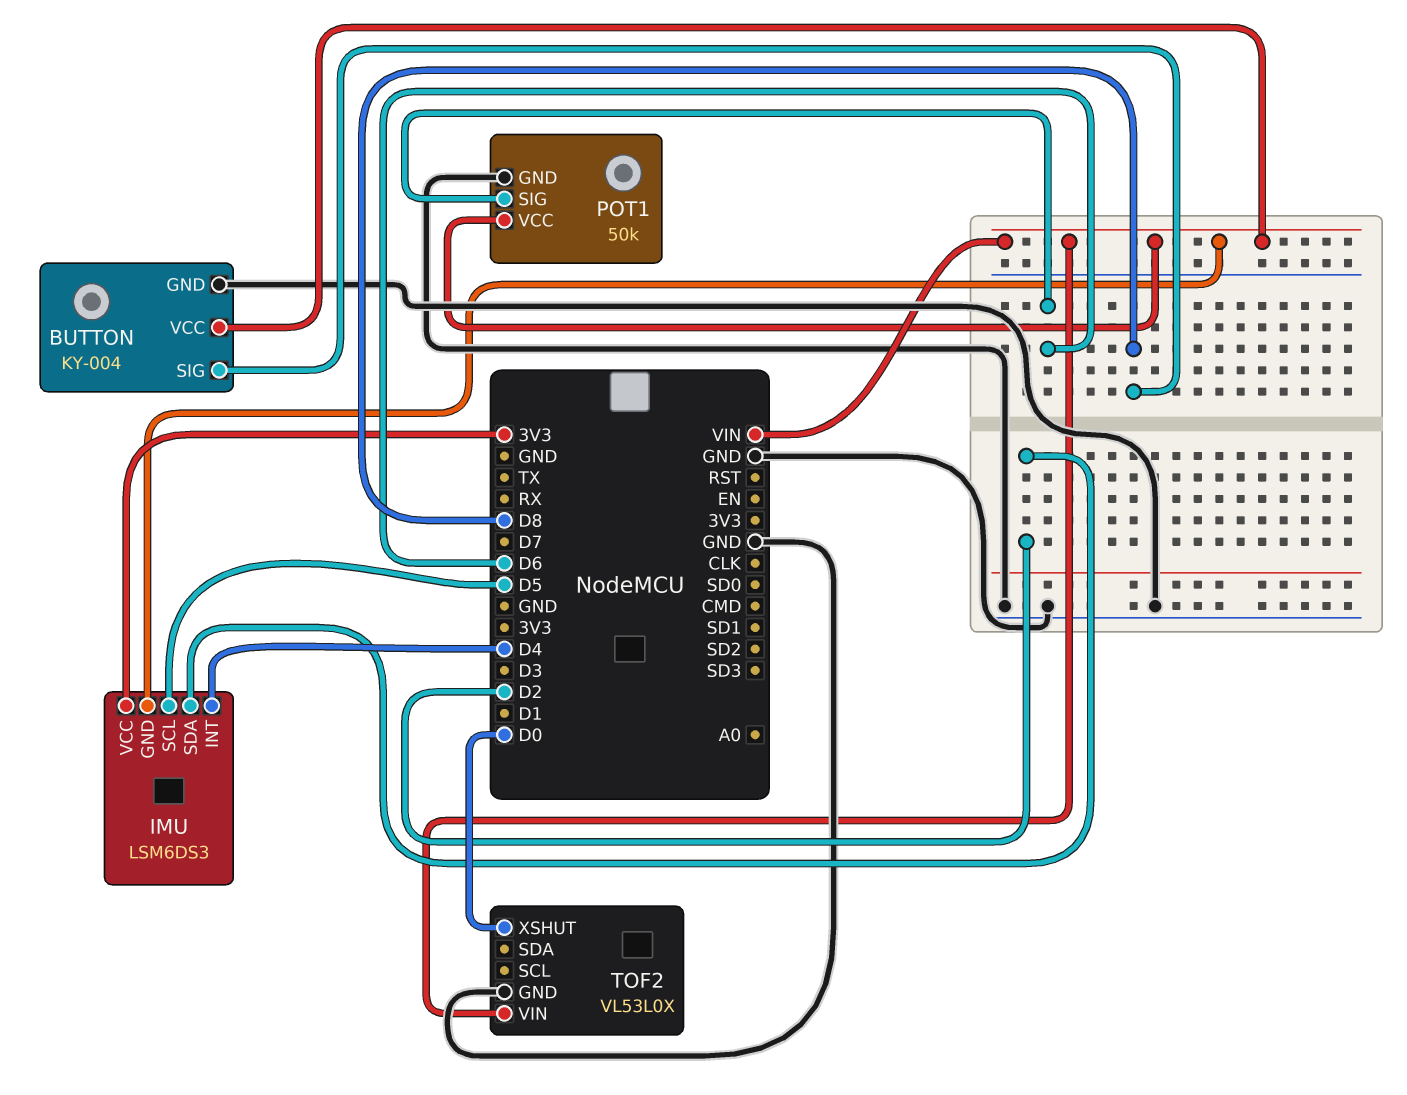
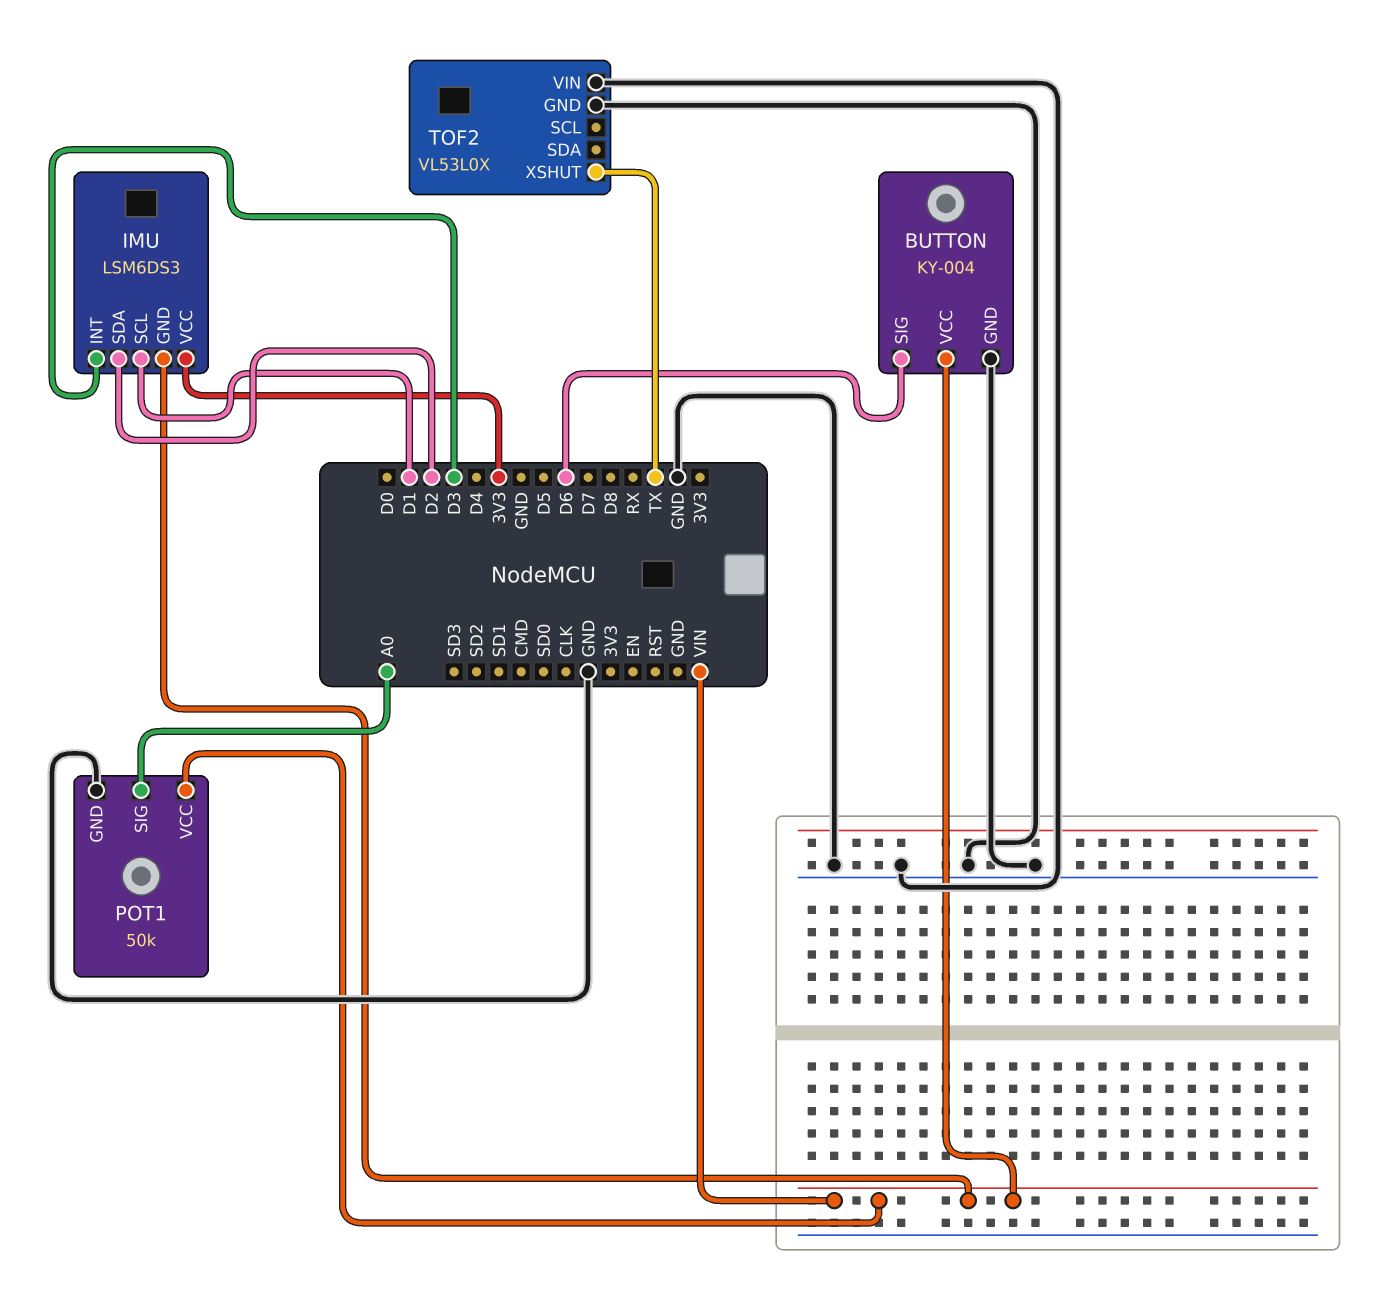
BUTTON pin SIG: D8 -> D6
IMU pin INT: D4 -> D3
IMU pin SCL: D5 -> D1
POT1 pin SIG: D6 -> A0
TOF2 pin VIN: VIN -> GND
TOF2 pin XSHUT: D0 -> TX

